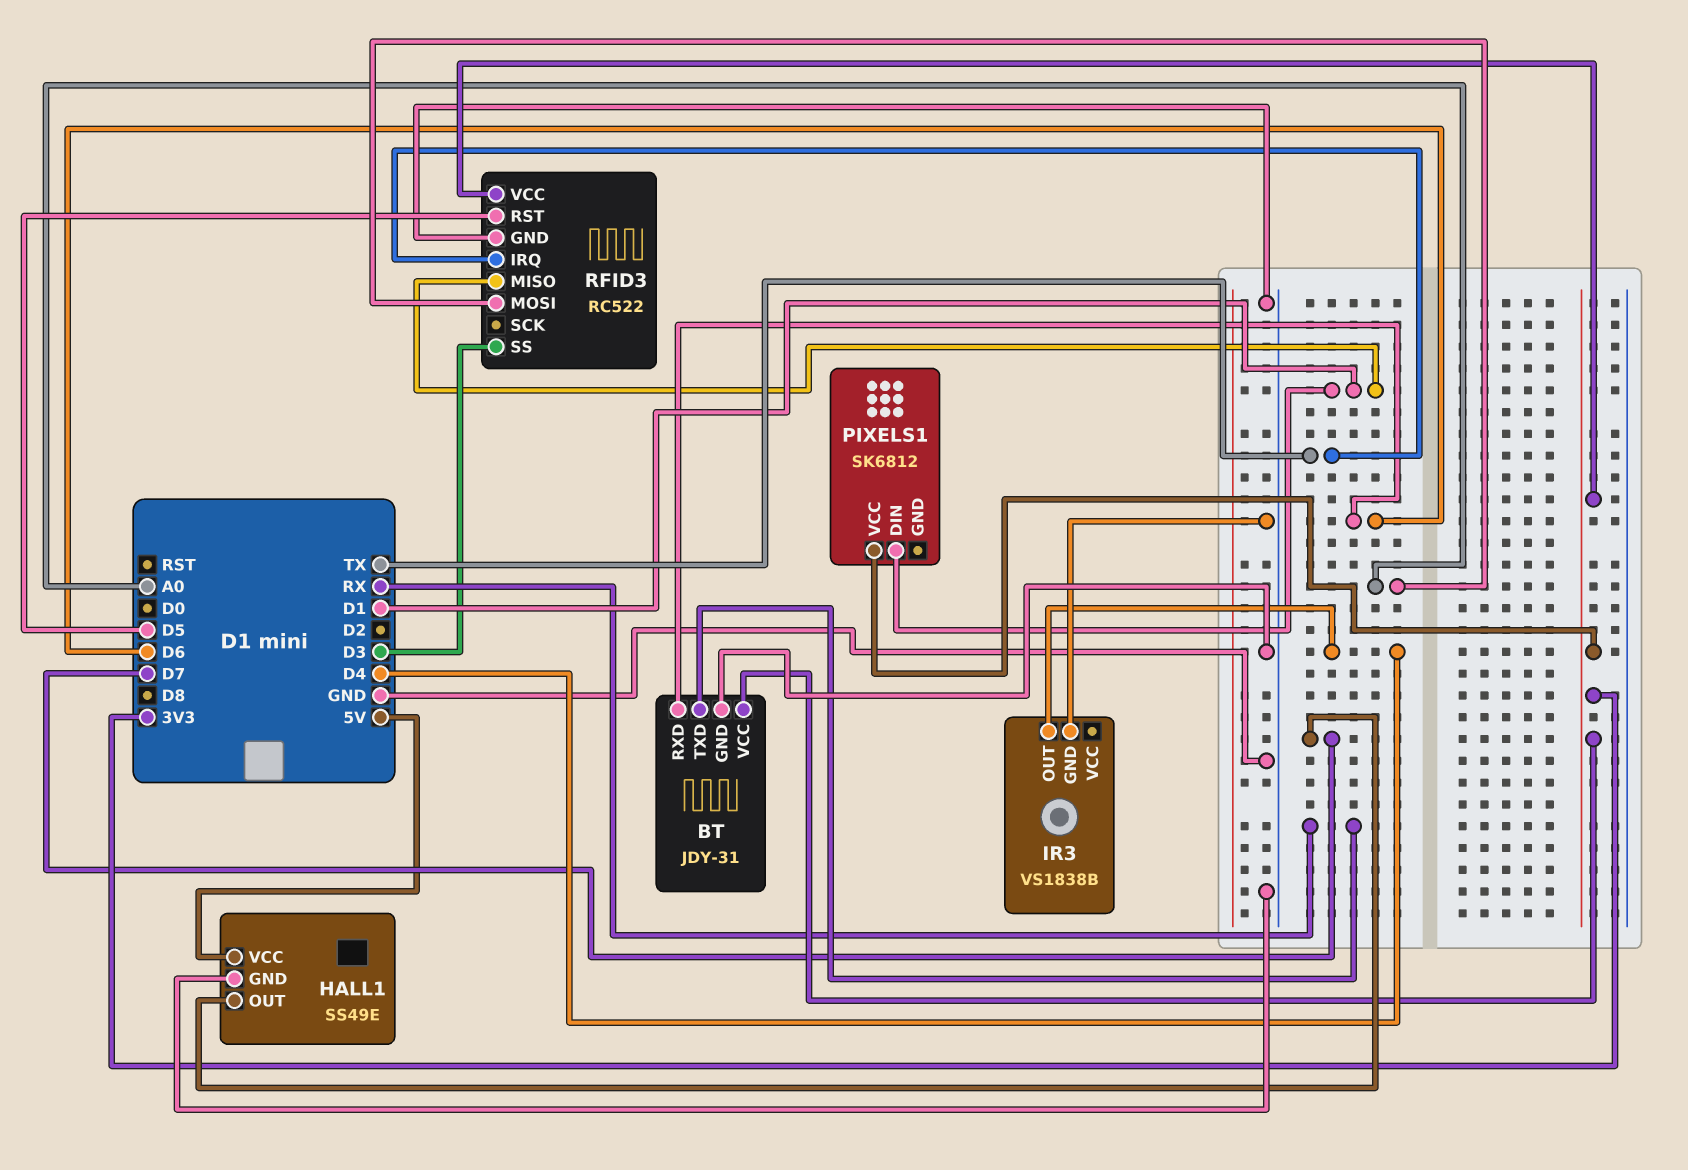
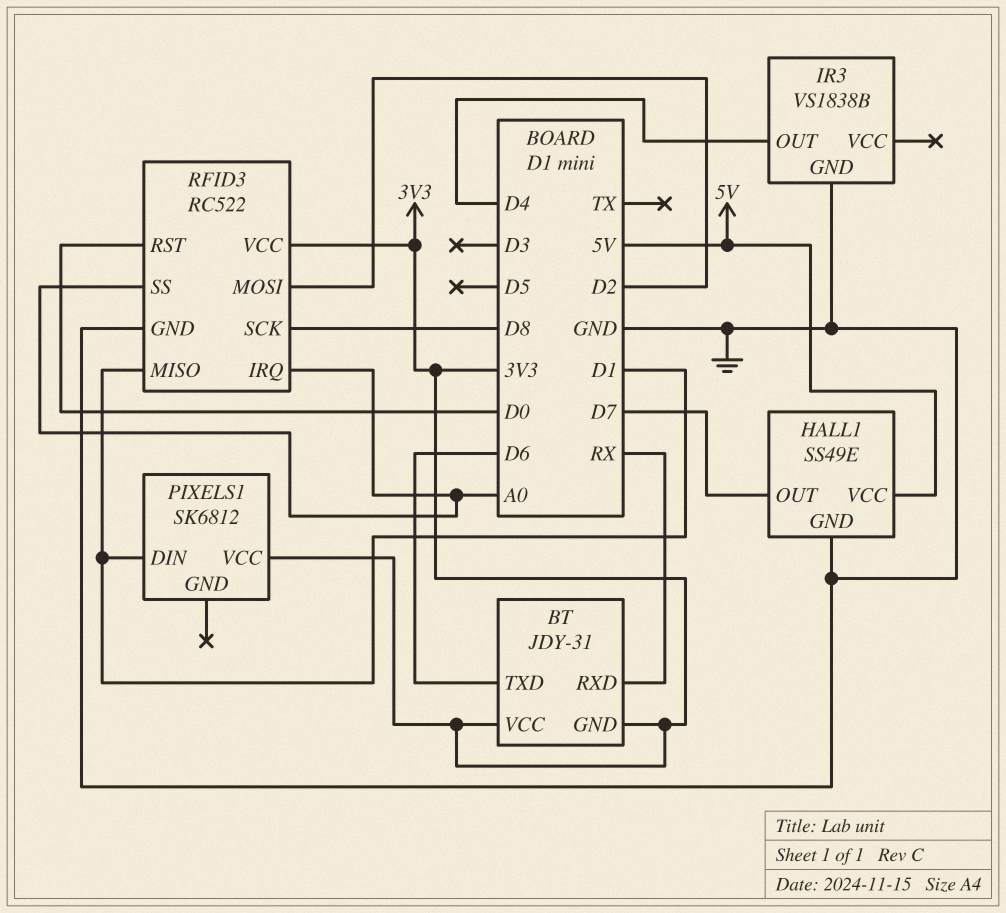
BT pin GND: GND -> 3V3
BT pin RXD: D6 -> RX
BT pin TXD: RX -> D6
RFID3 pin IRQ: TX -> A0
RFID3 pin MOSI: A0 -> D2
RFID3 pin RST: D5 -> D0
RFID3 pin SCK: none -> D8
RFID3 pin SS: D3 -> A0

